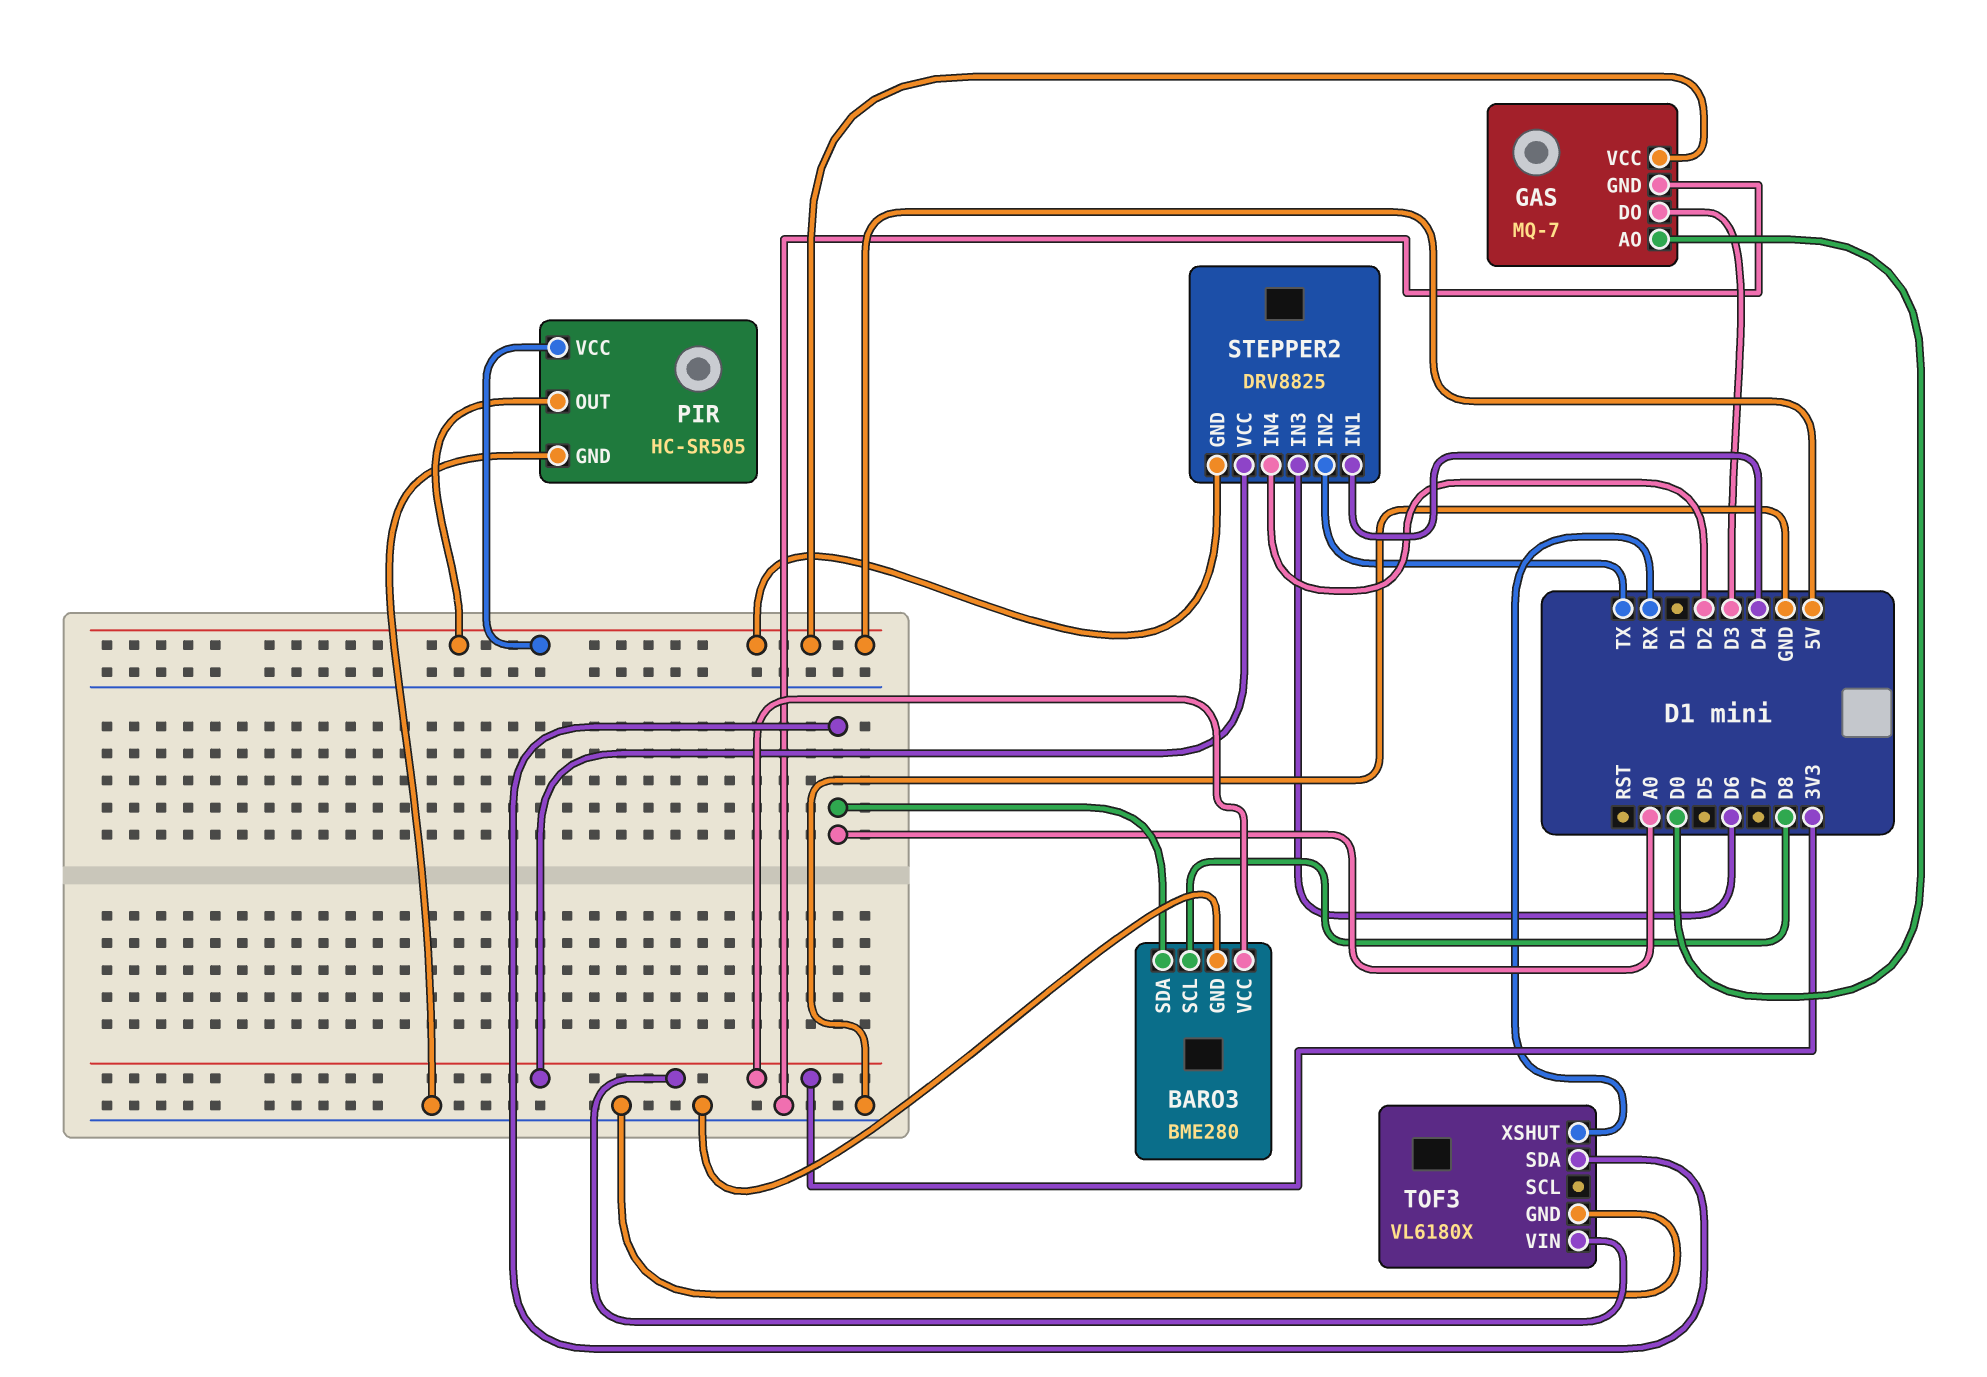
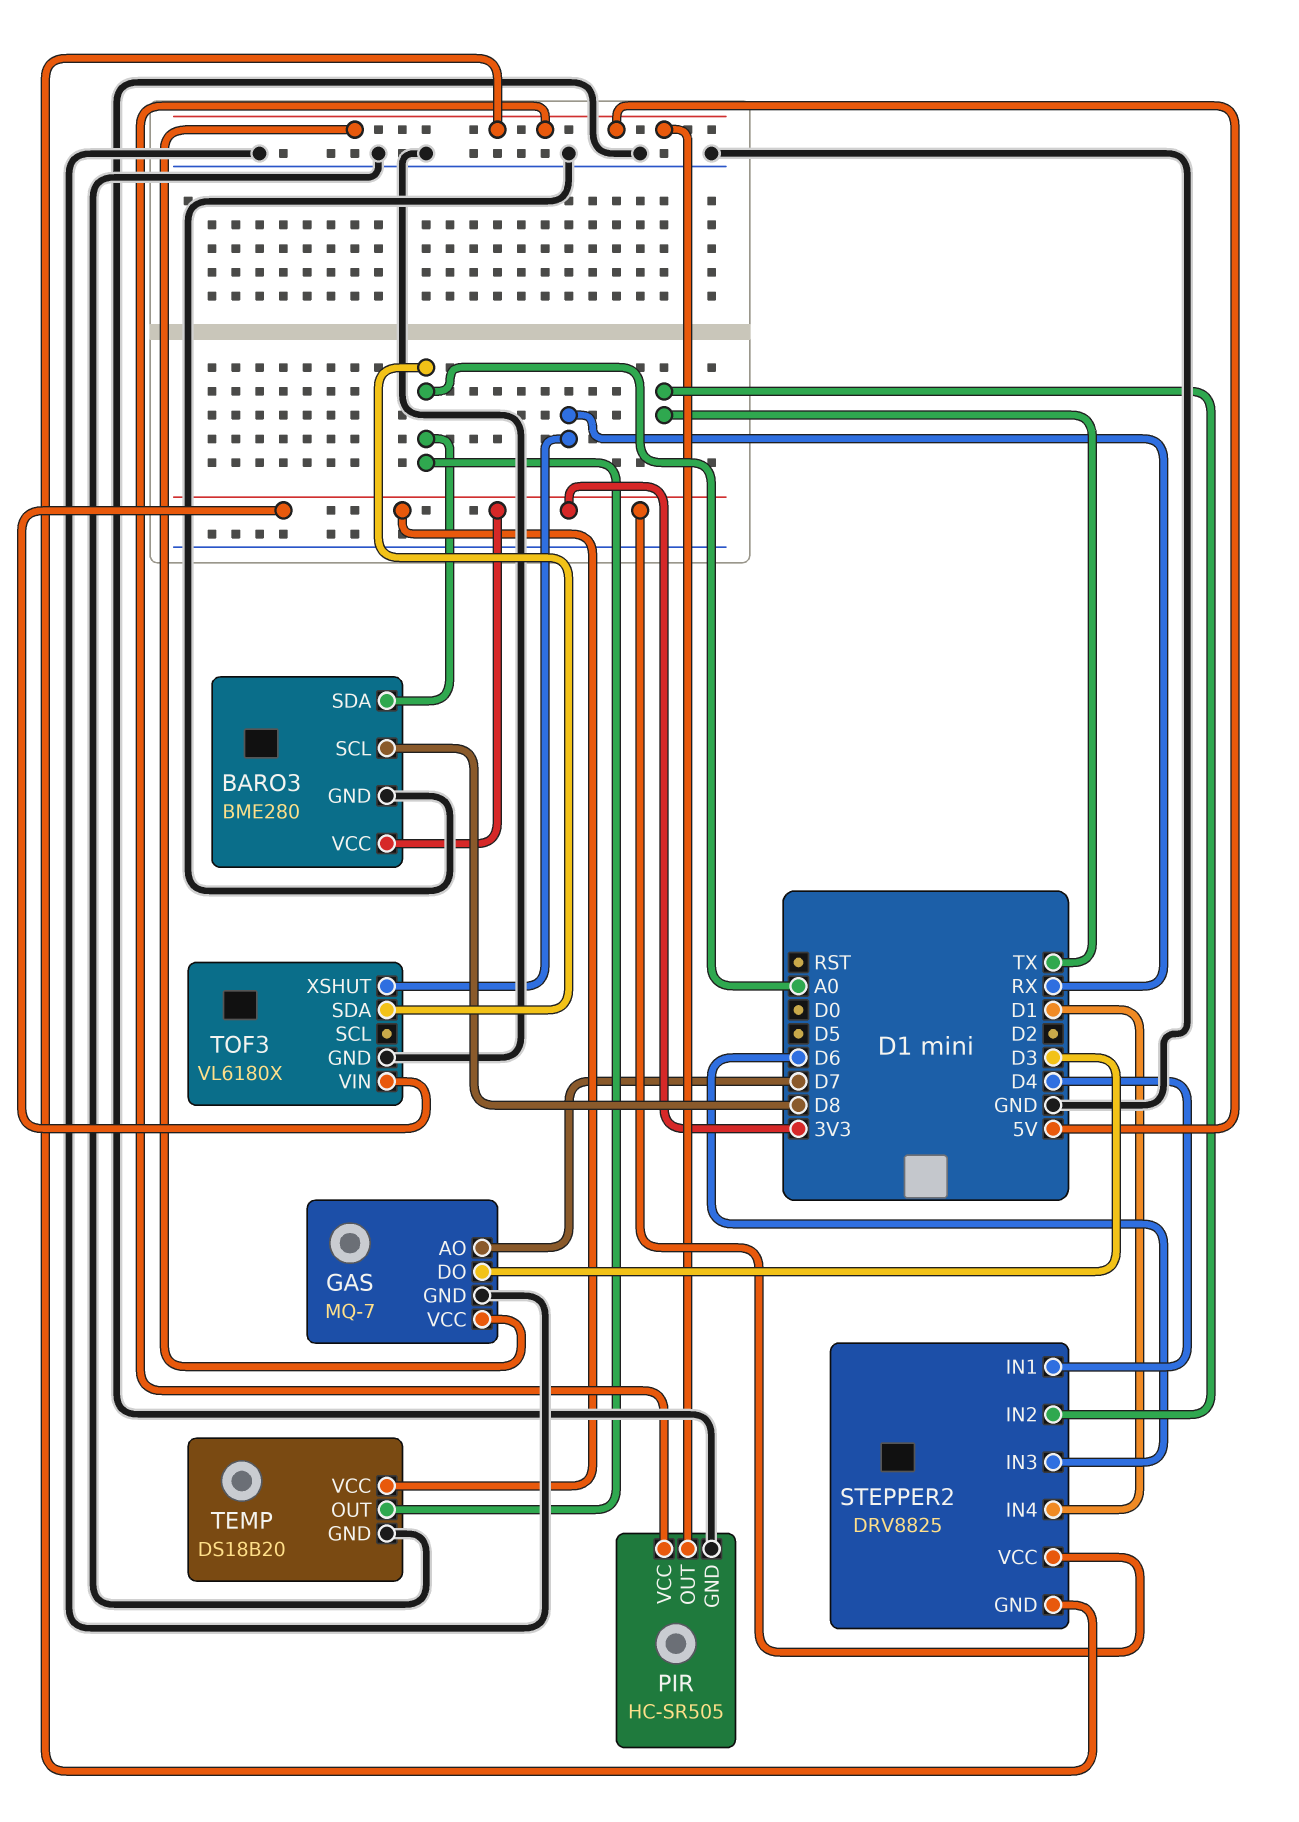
GAS pin AO: D0 -> D7
STEPPER2 pin IN4: D2 -> D1
TEMP: none -> DS18B20
TEMP pin GND: none -> GND
TEMP pin OUT: none -> A0
TEMP pin VCC: none -> 3V3

